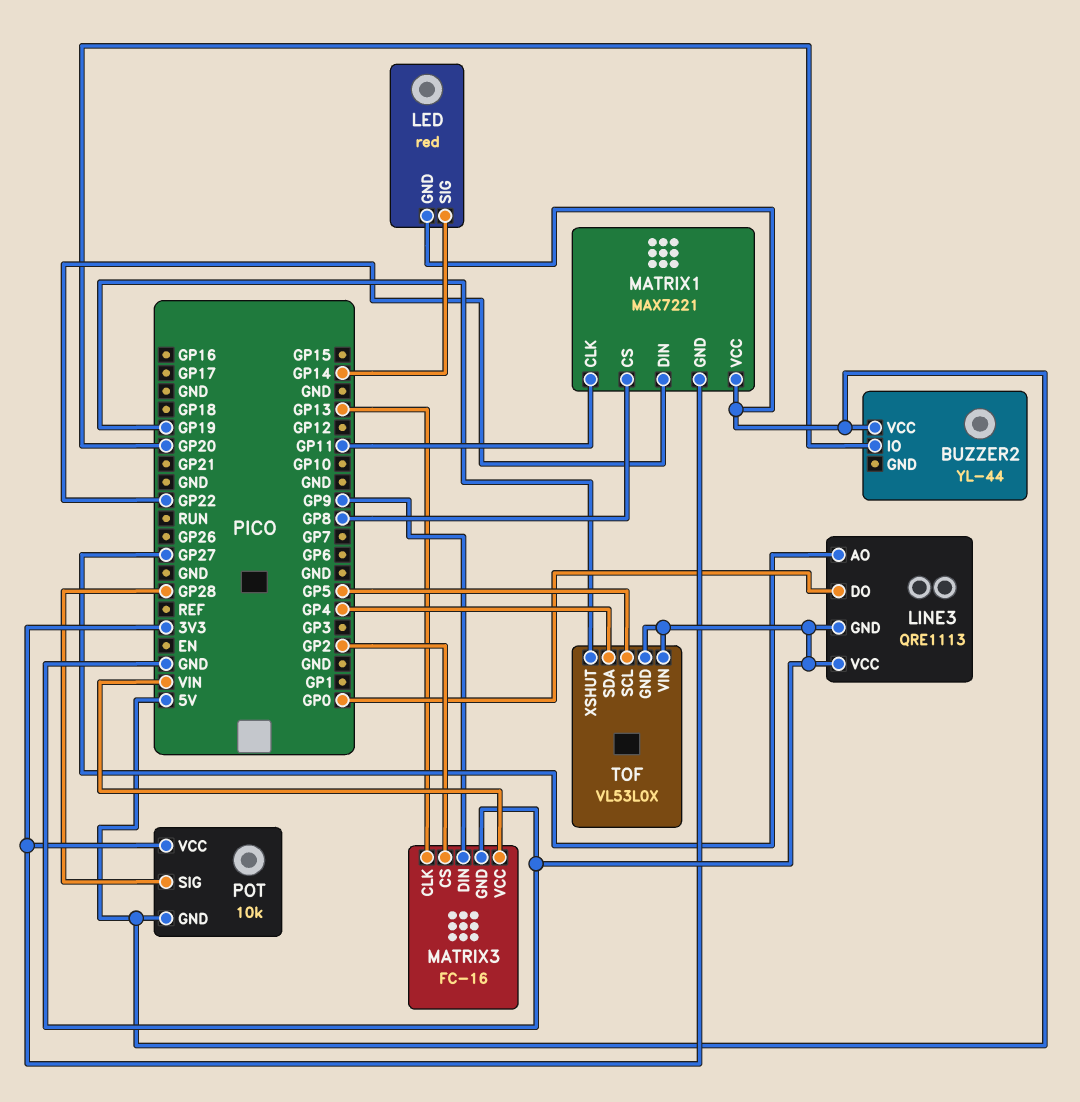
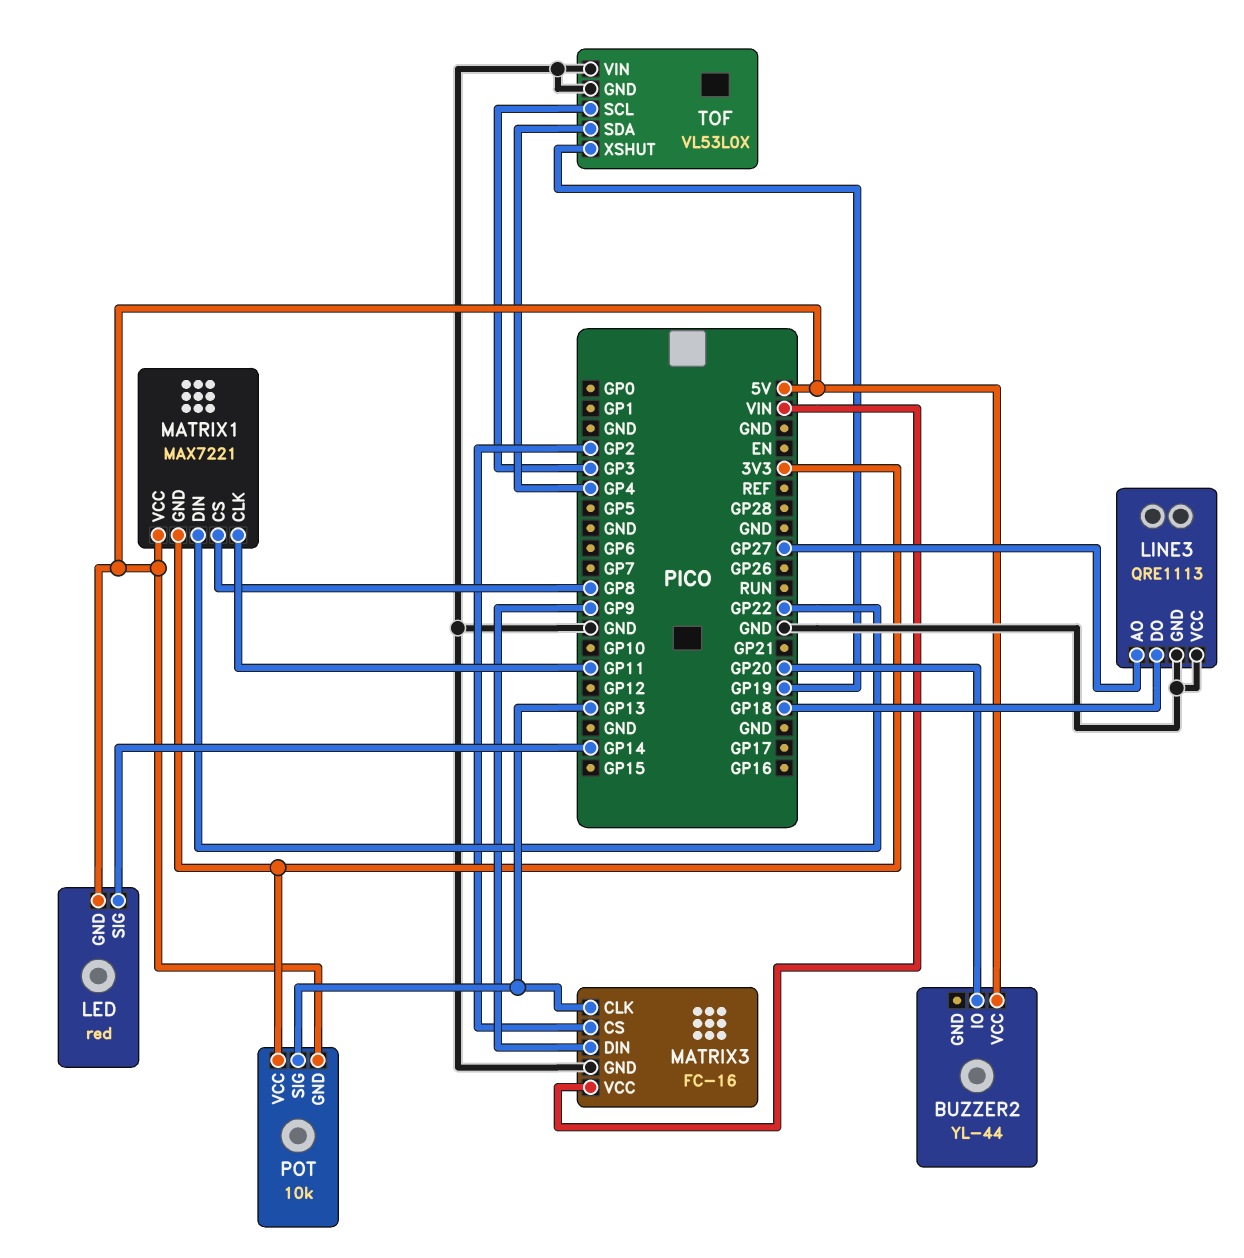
LINE3 pin DO: GP0 -> GP18
POT pin SIG: GP28 -> GP13
TOF pin SCL: GP5 -> GP3

